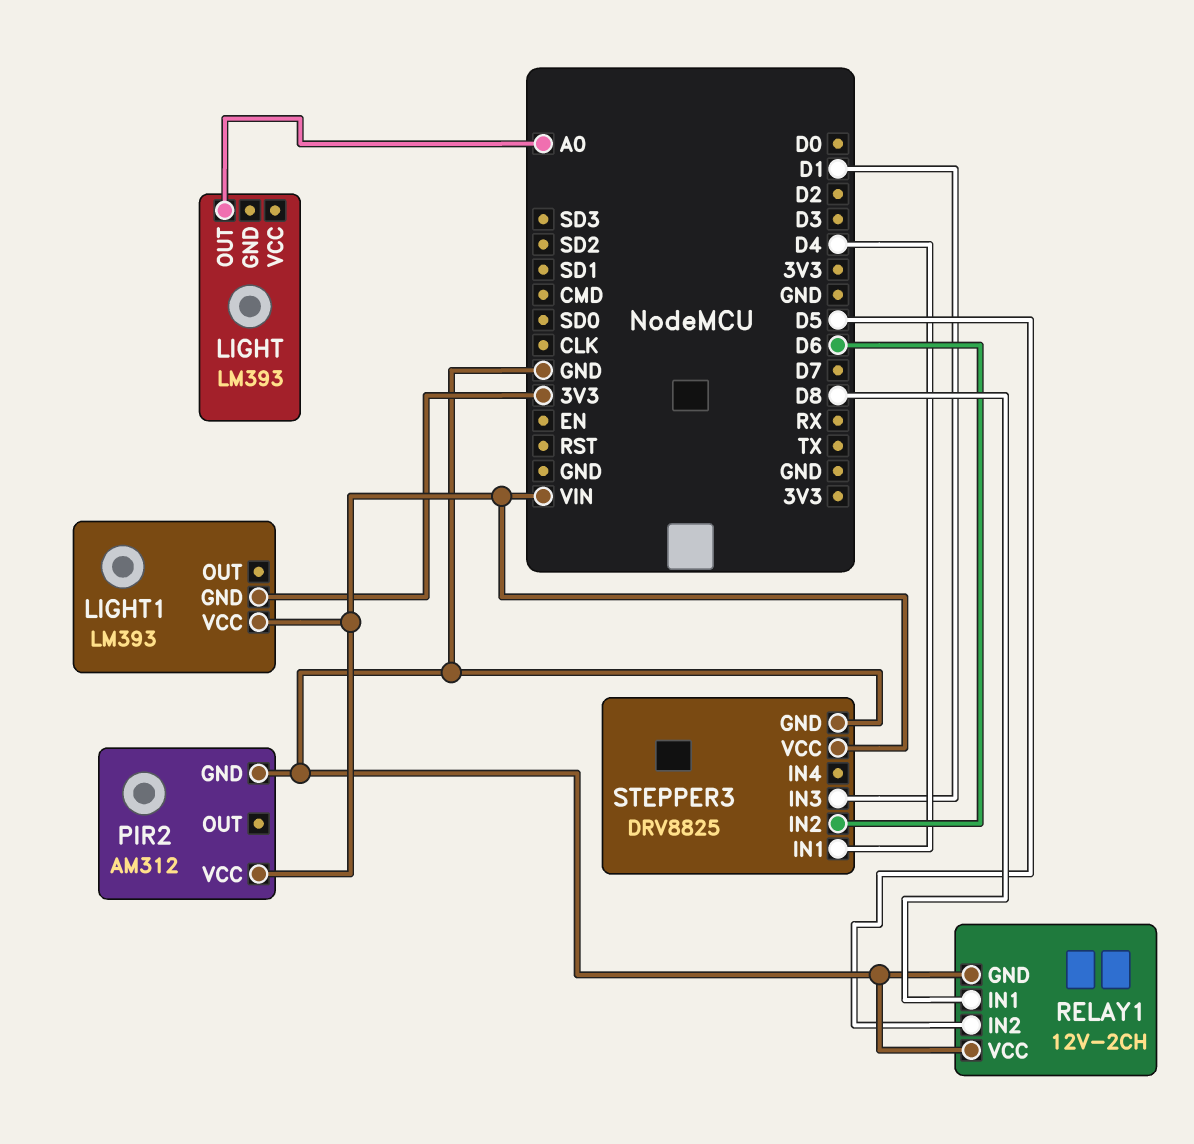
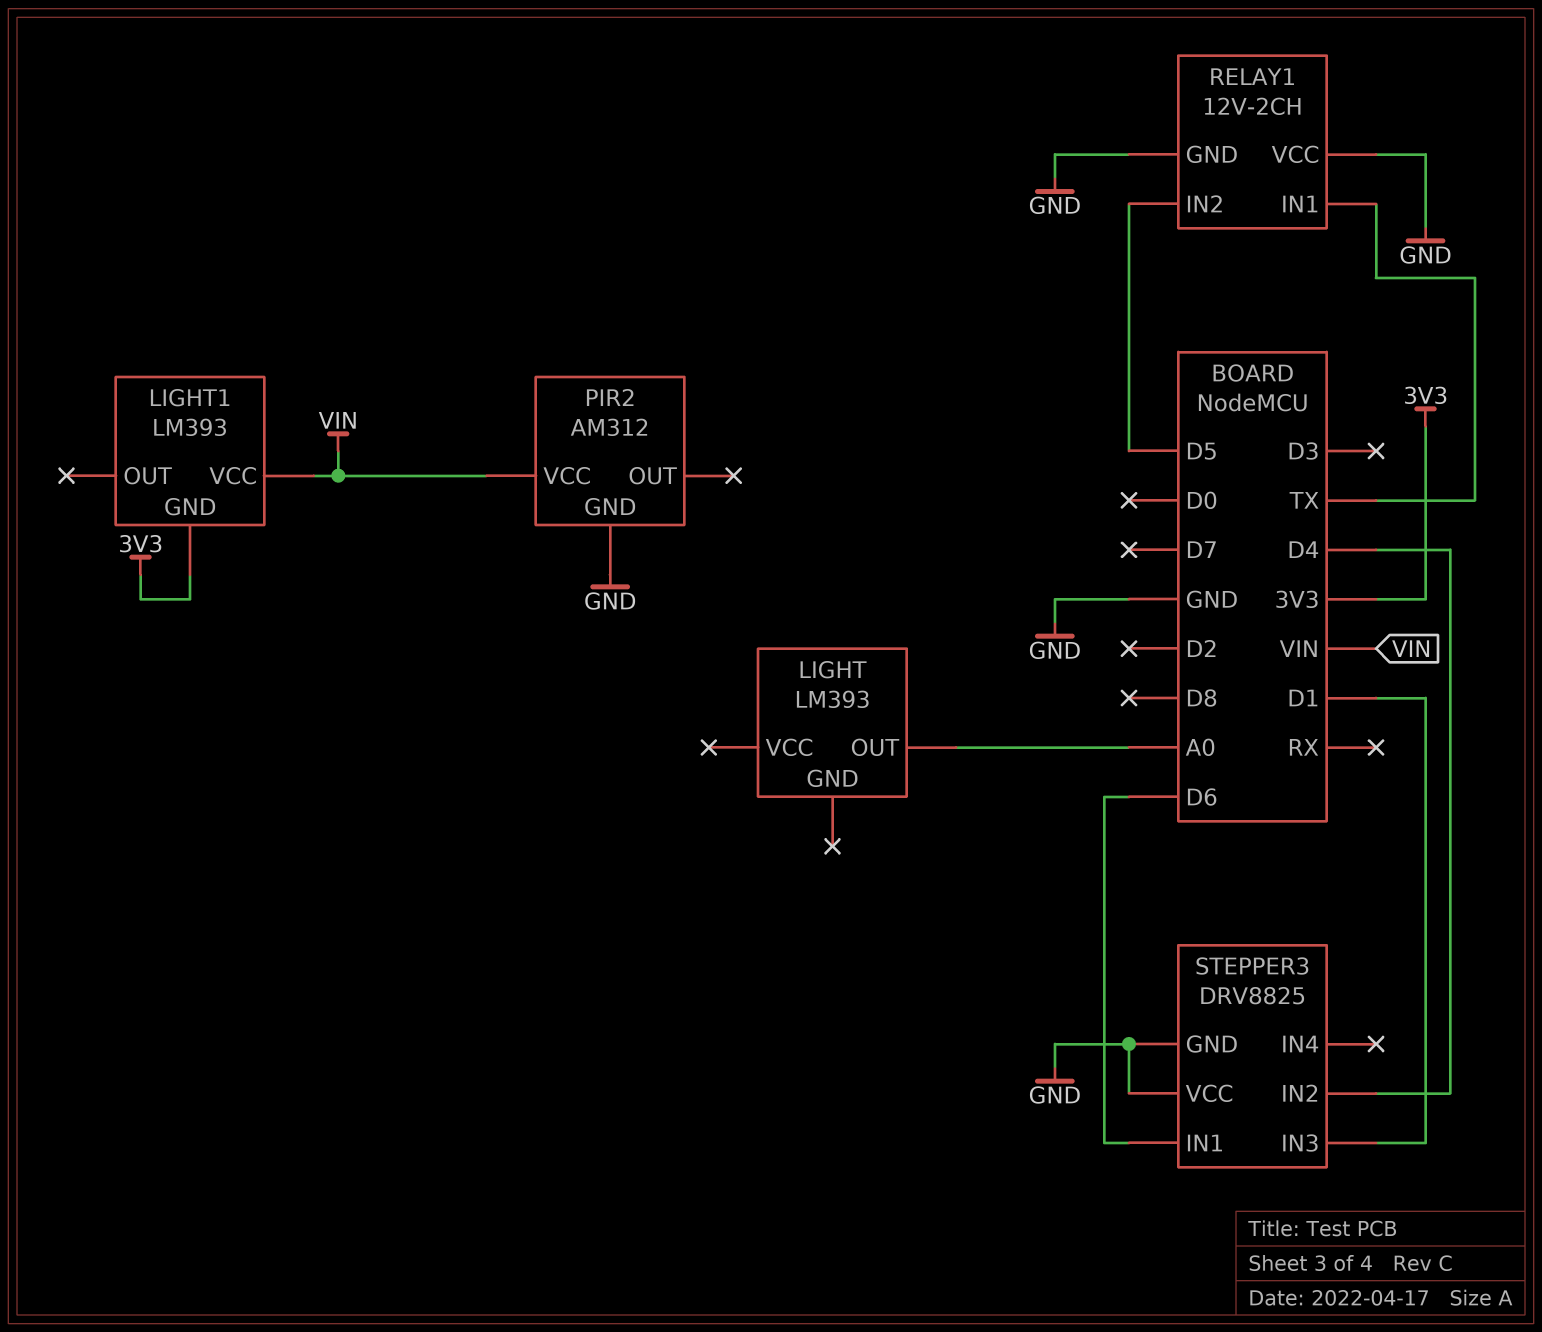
RELAY1 pin IN1: D8 -> TX
STEPPER3 pin IN1: D4 -> D6
STEPPER3 pin IN2: D6 -> D4
STEPPER3 pin VCC: VIN -> GND

